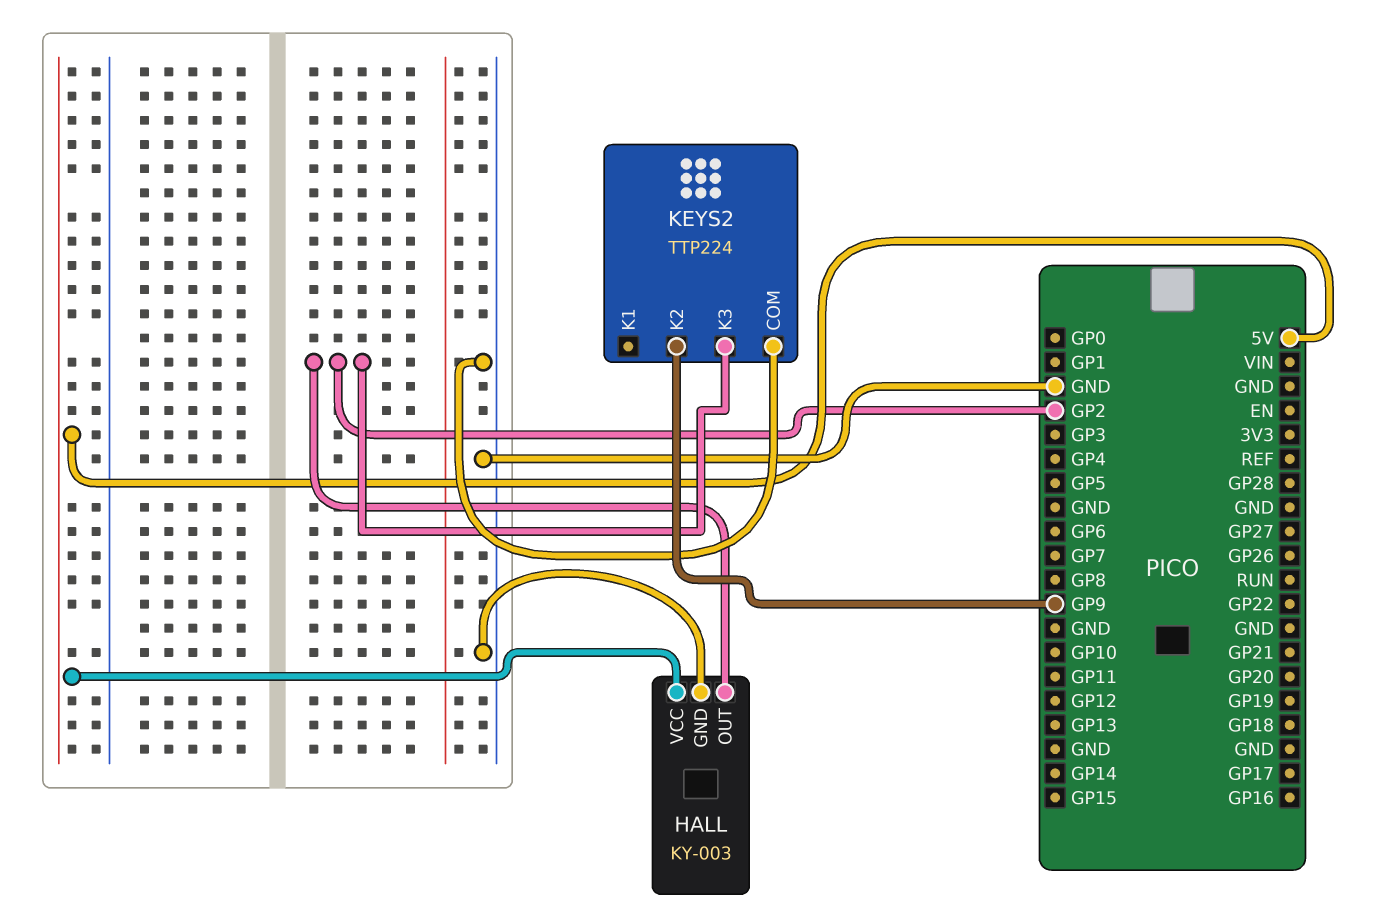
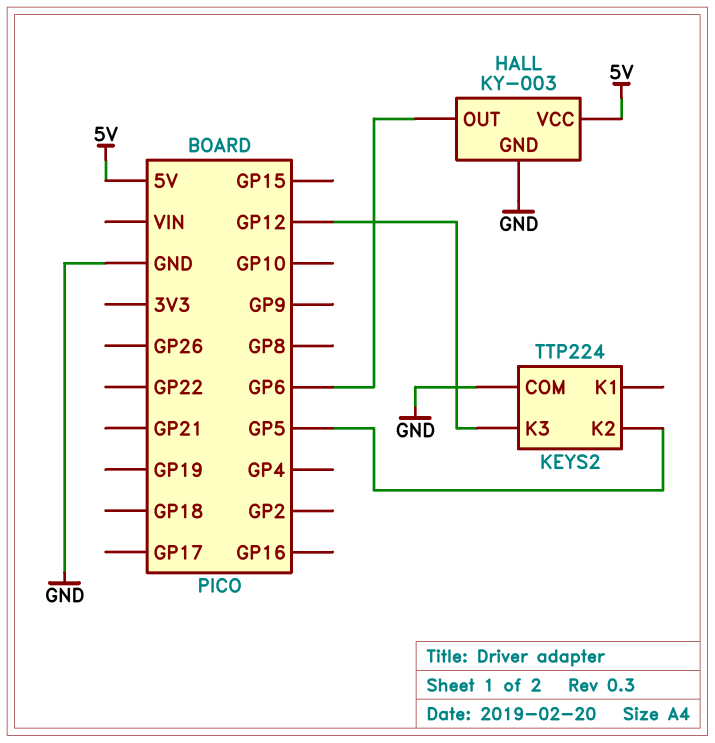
HALL pin OUT: GP2 -> GP6
KEYS2 pin K2: GP9 -> GP5
KEYS2 pin K3: GP2 -> GP12

